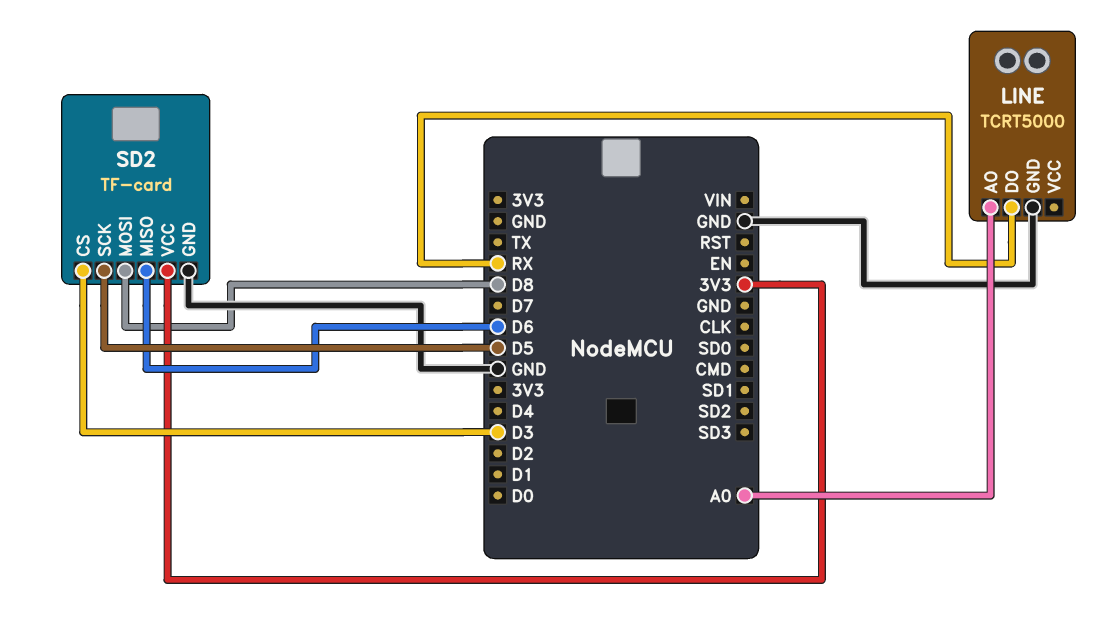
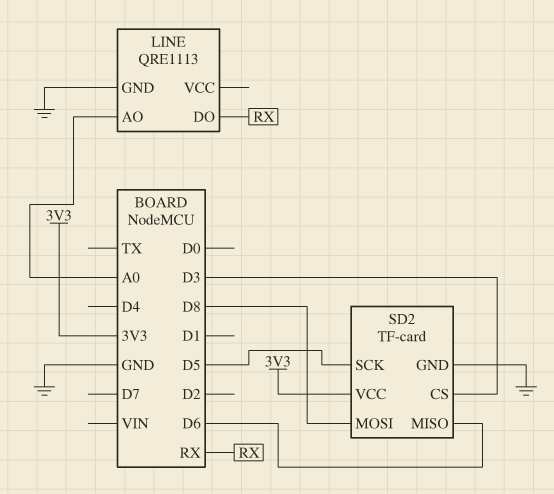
LINE: TCRT5000 -> QRE1113

